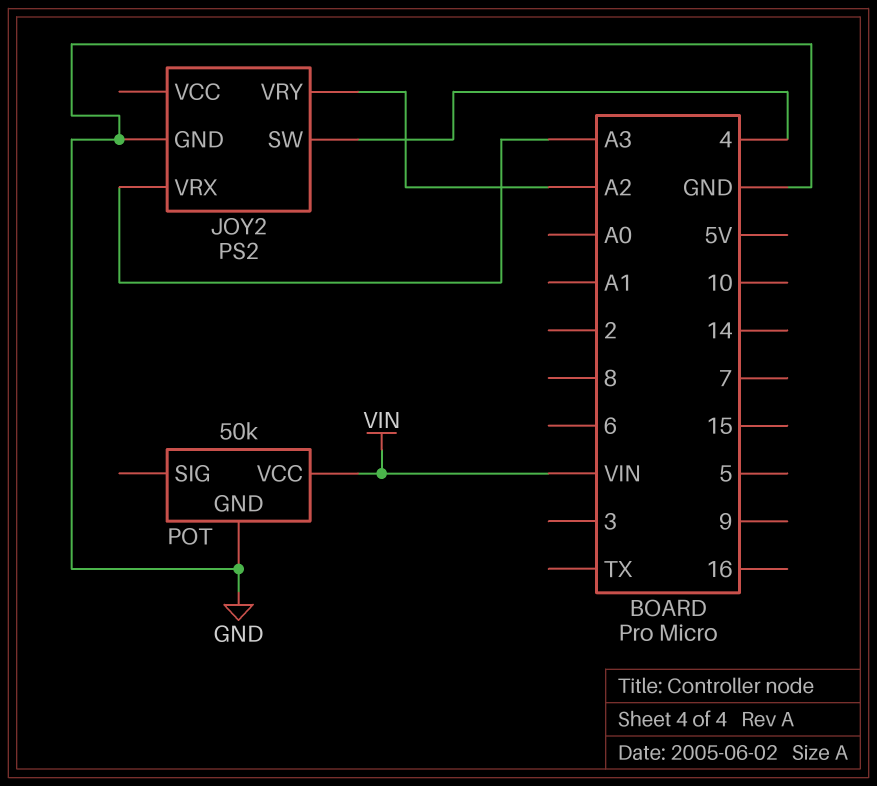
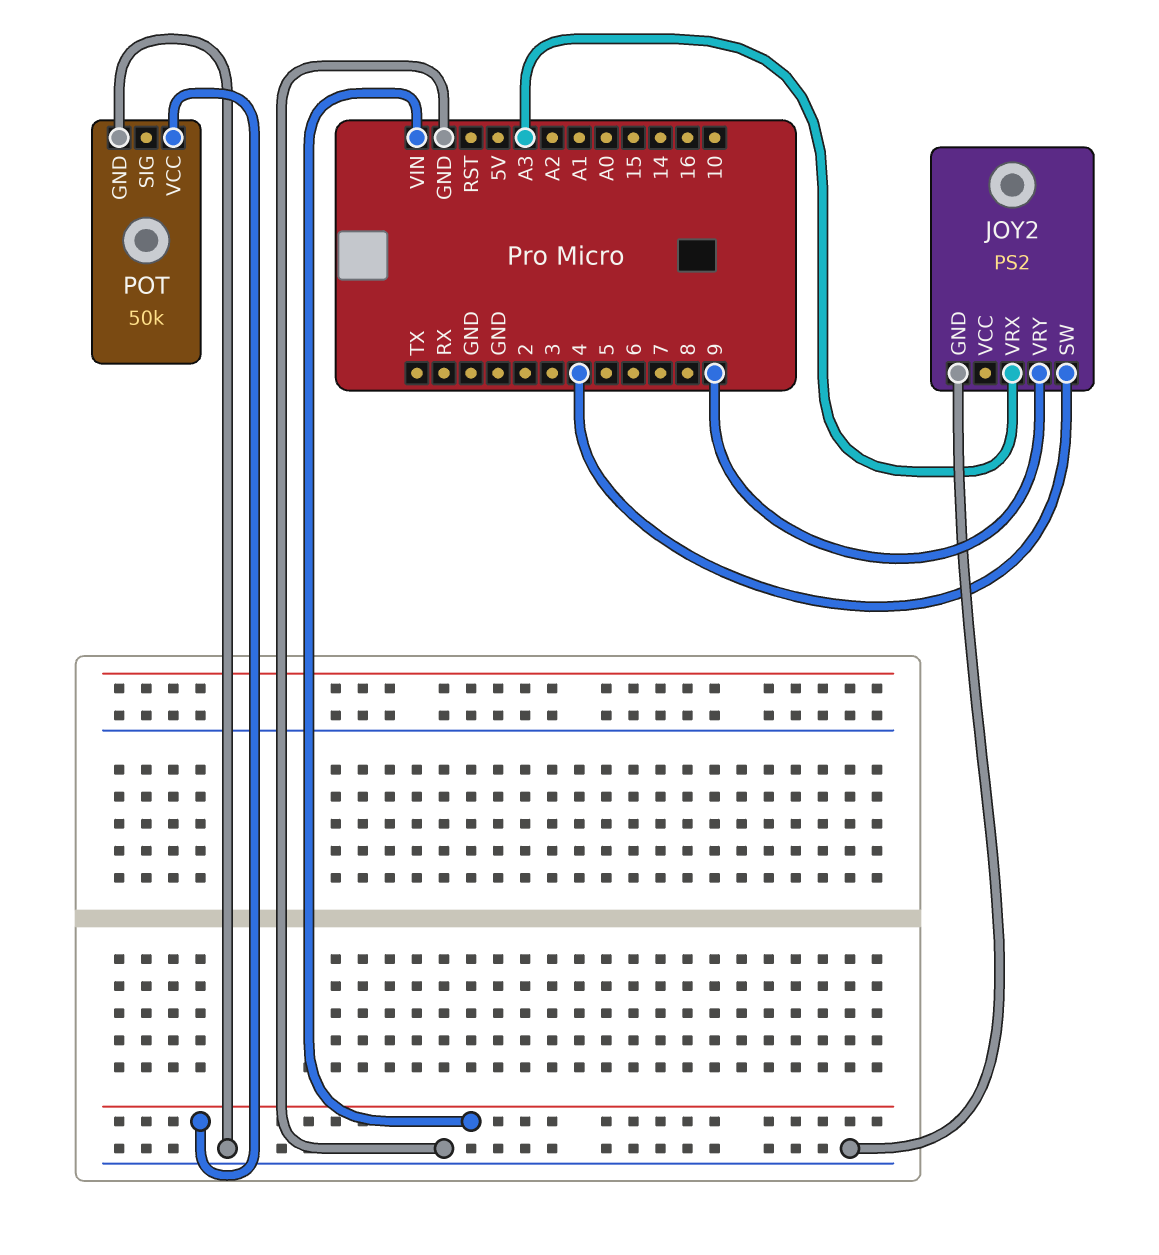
JOY2 pin VRY: A2 -> 9

